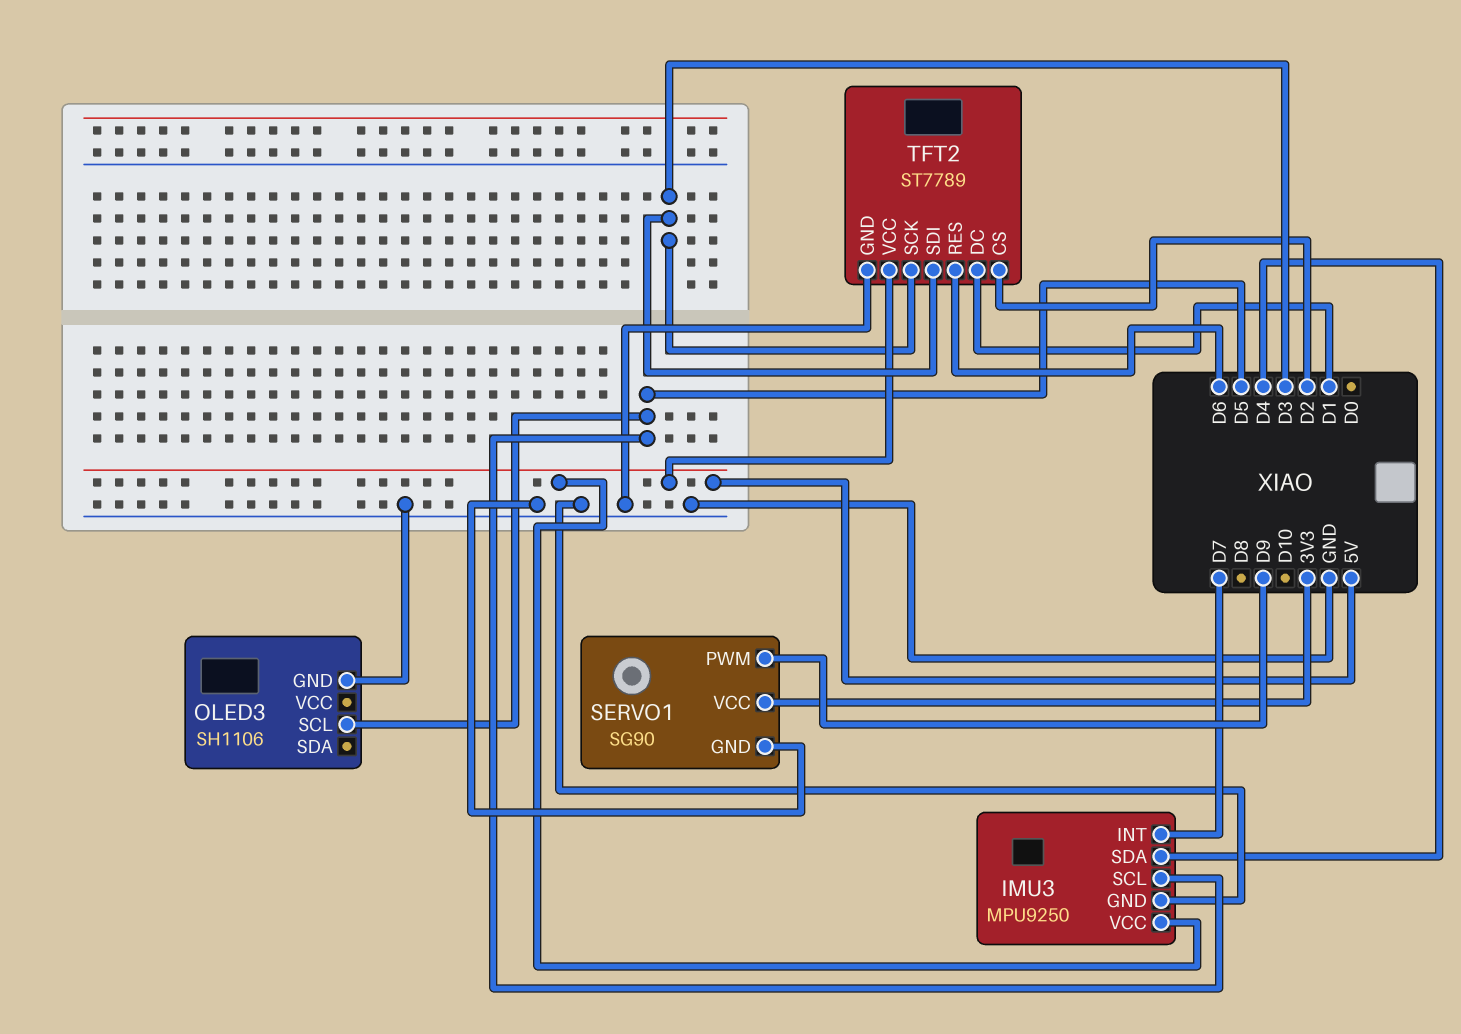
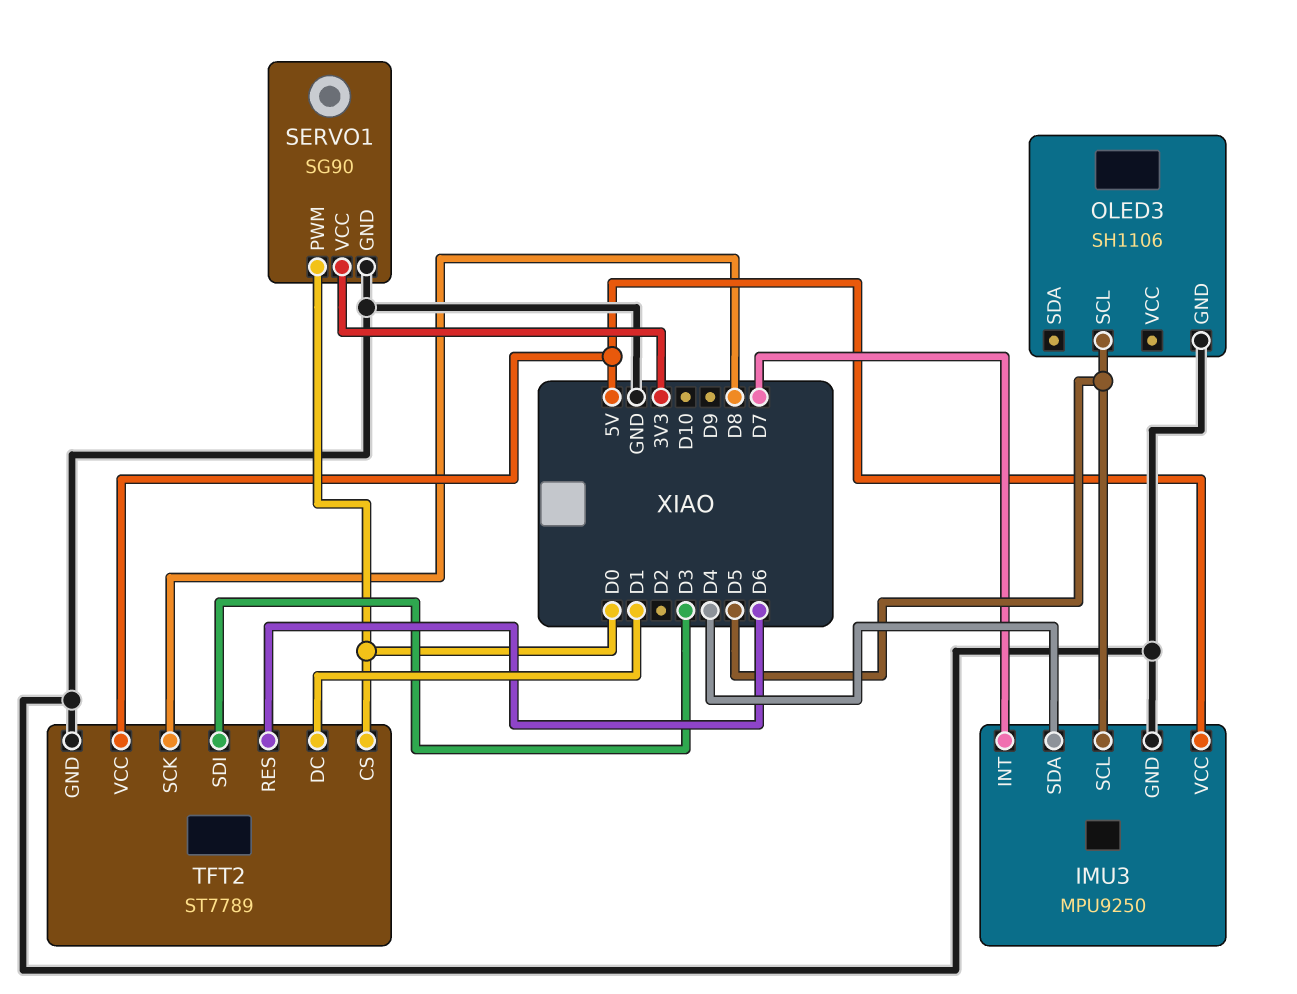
SERVO1 pin PWM: D9 -> D0
TFT2 pin CS: D2 -> D0
TFT2 pin SCK: D3 -> D8

